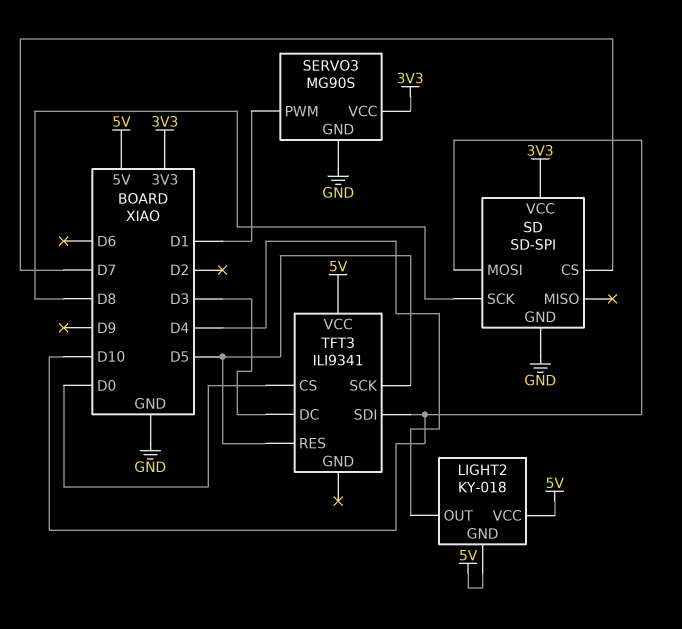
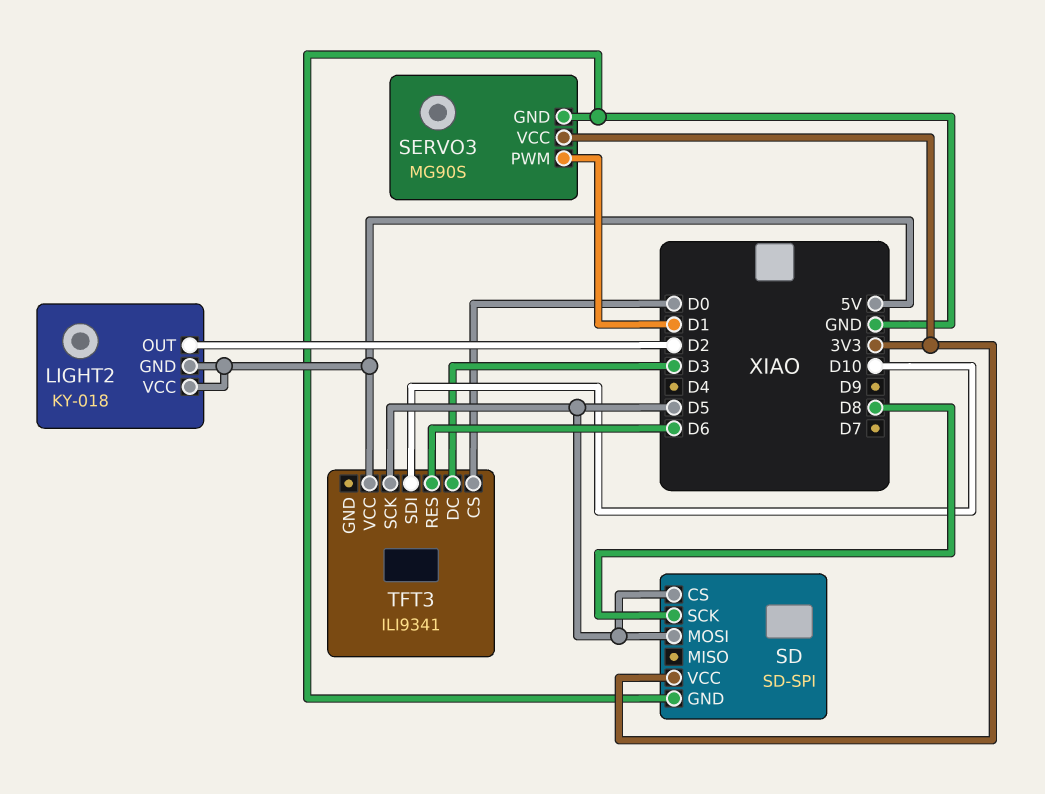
LIGHT2 pin OUT: D4 -> D2
SD pin CS: D7 -> D5
SD pin MOSI: D10 -> D5
TFT3 pin RES: D5 -> D6

